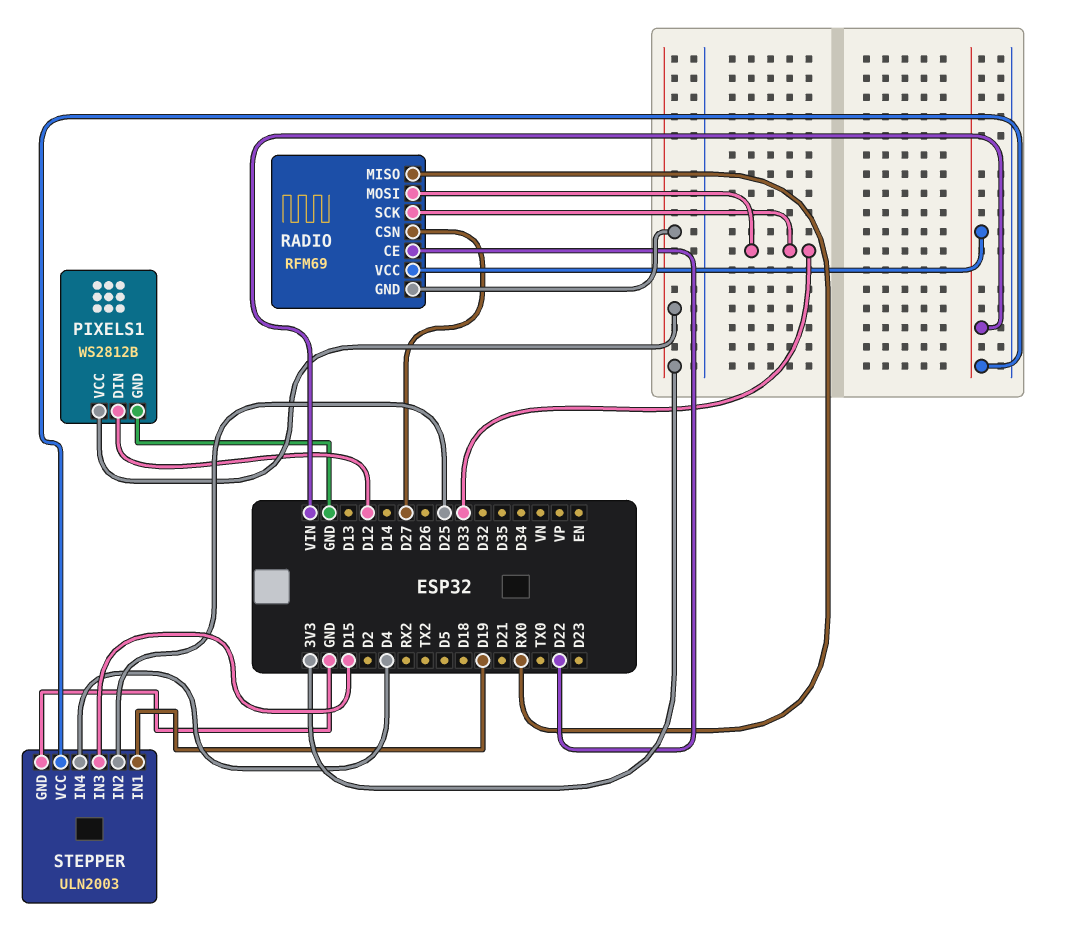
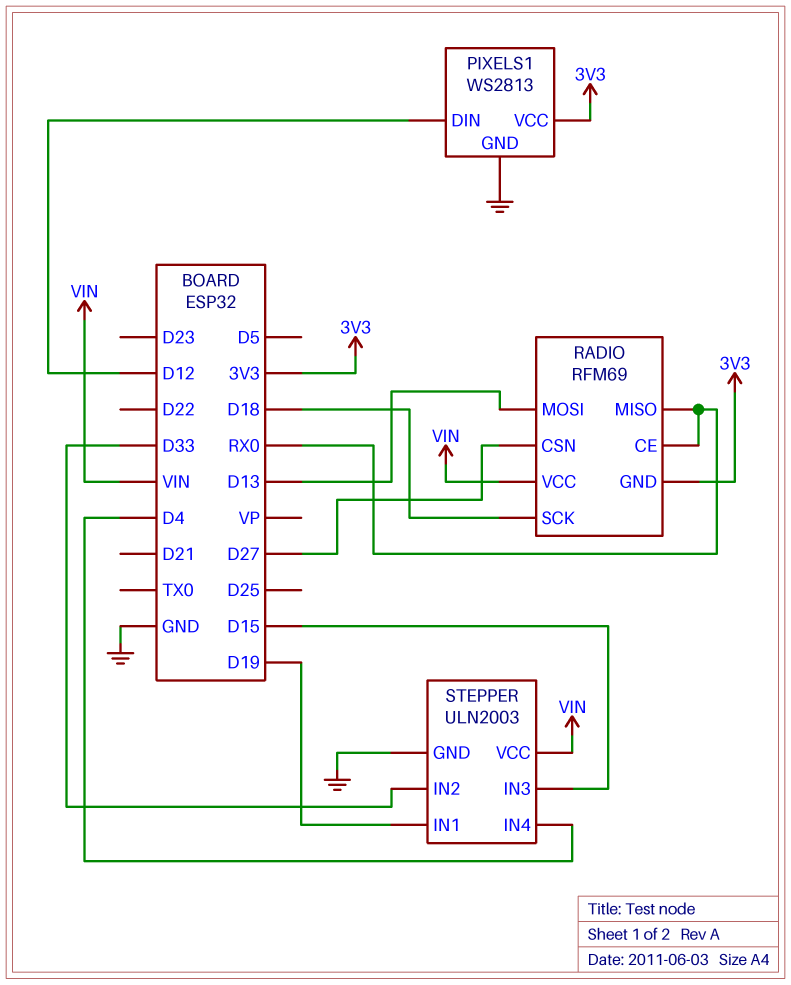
PIXELS1: WS2812B -> WS2813
RADIO pin CE: D22 -> RX0
RADIO pin MOSI: D33 -> D13
RADIO pin SCK: D33 -> D18
STEPPER pin IN2: D25 -> D33

